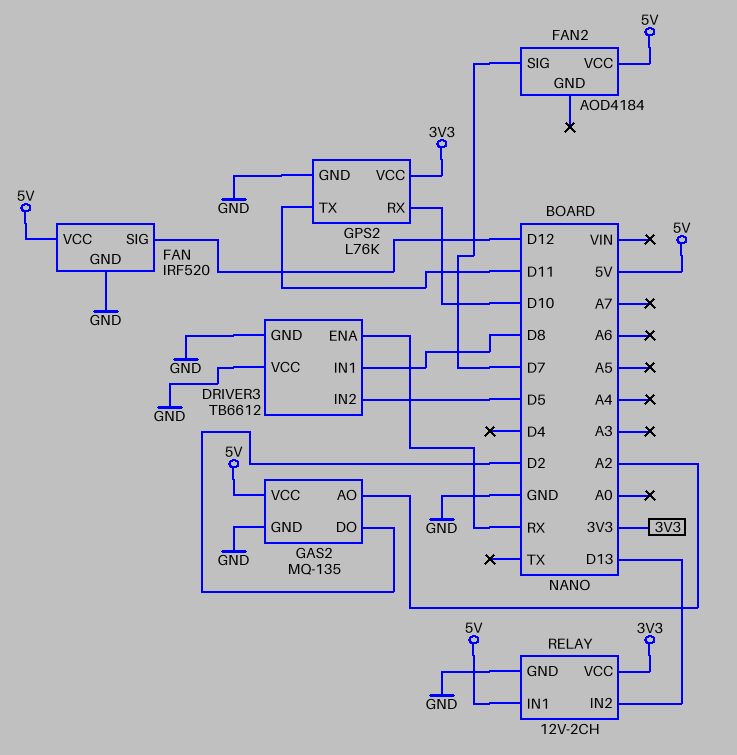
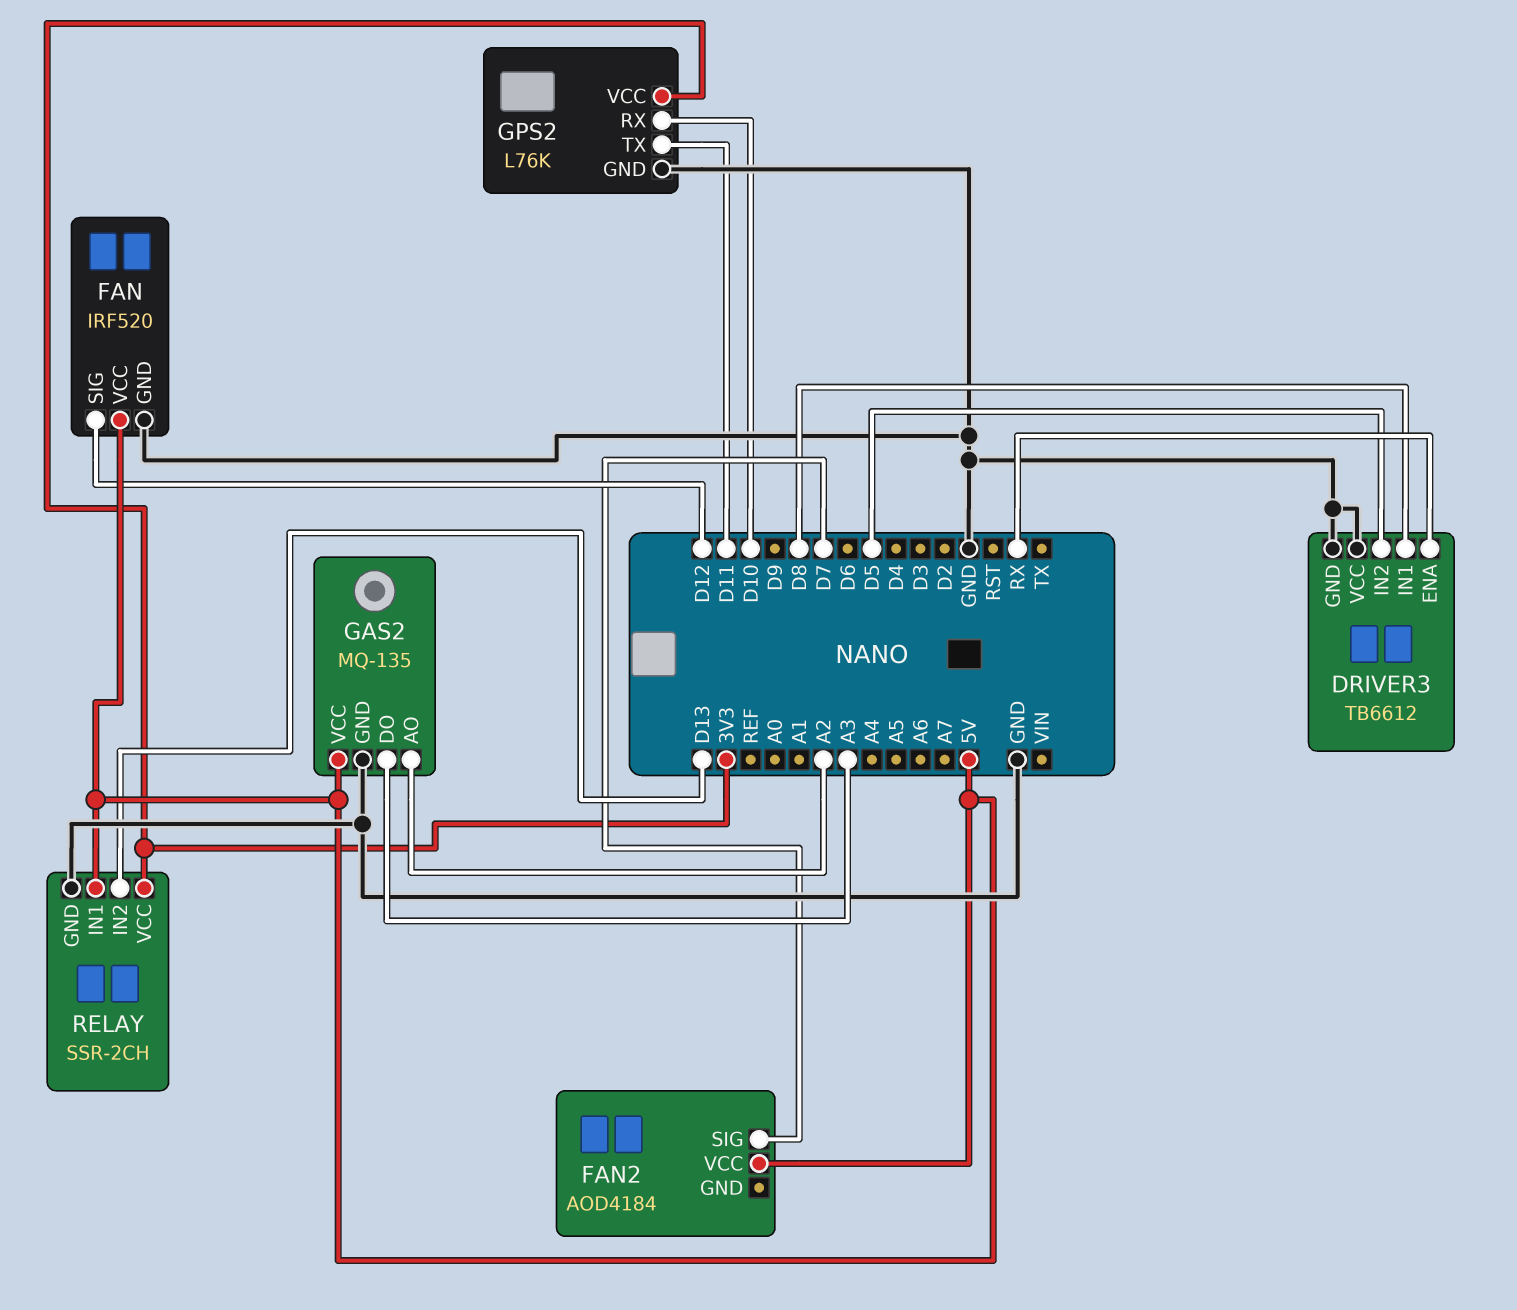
GAS2 pin DO: D2 -> A3
RELAY: 12V-2CH -> SSR-2CH

